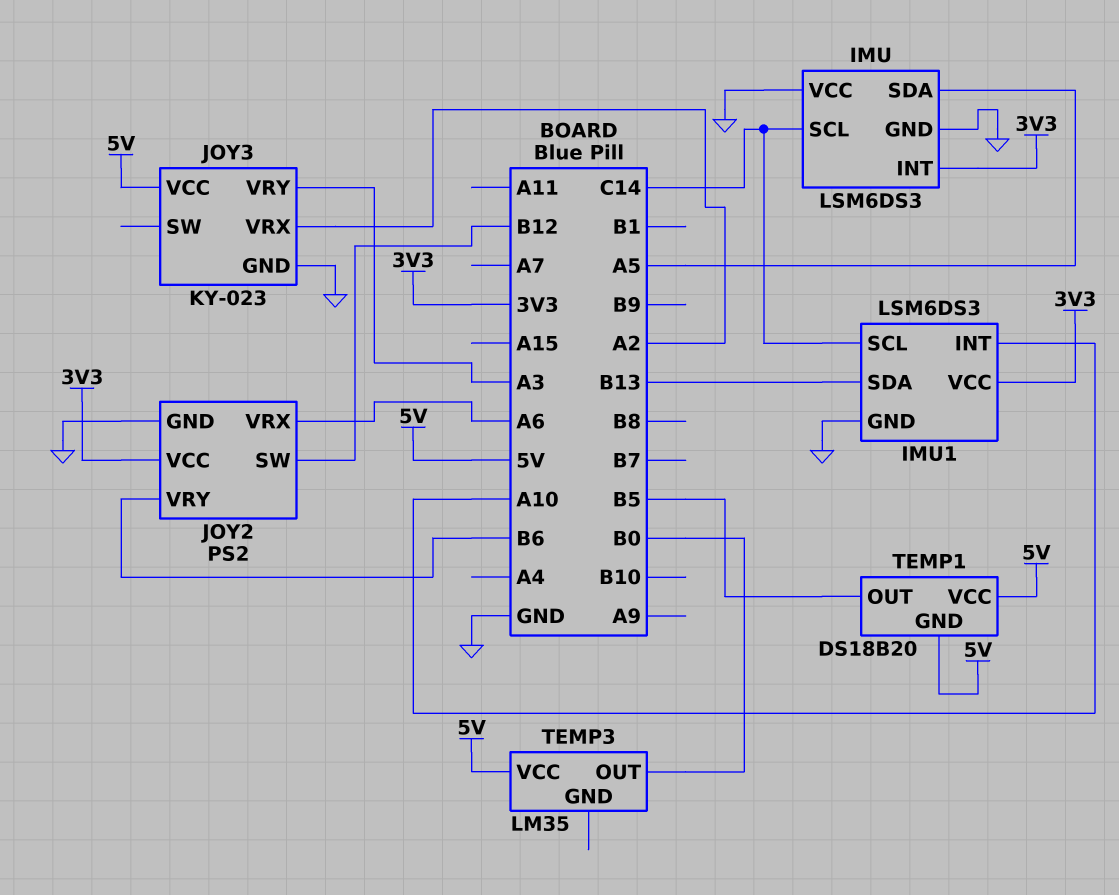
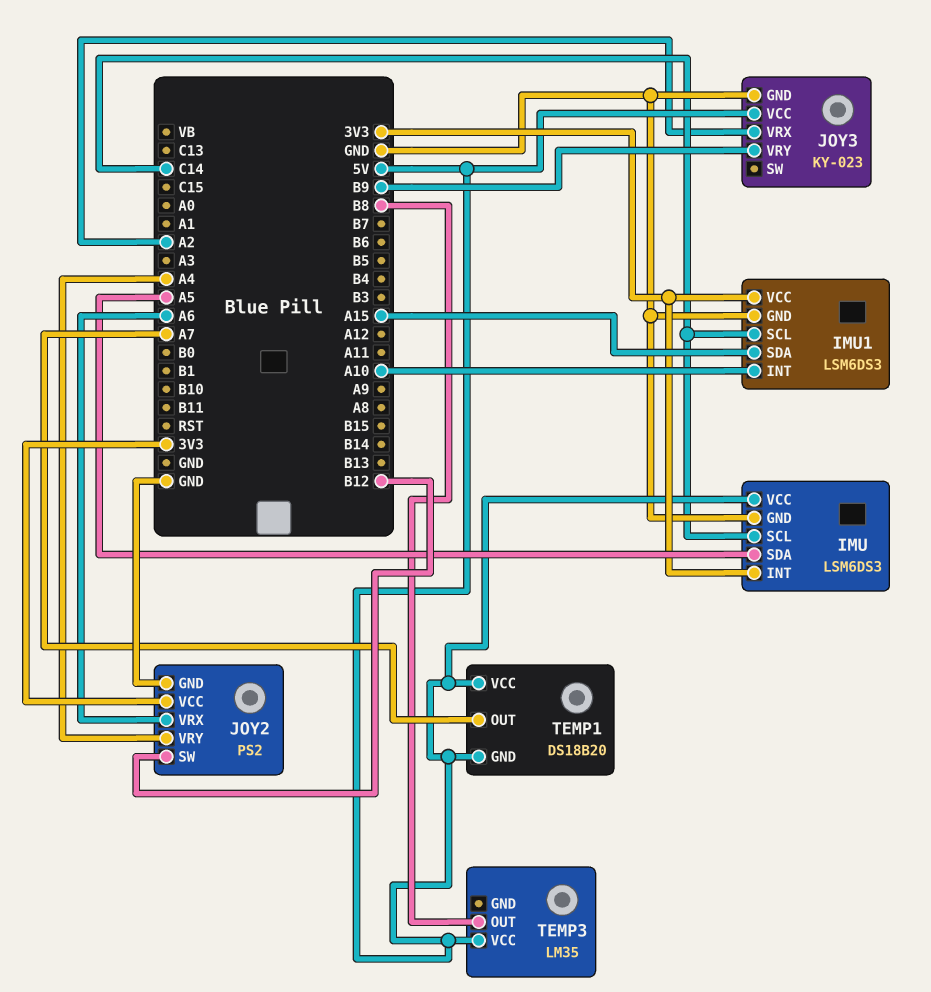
IMU pin VCC: GND -> 5V
IMU1 pin SDA: B13 -> A15
JOY2 pin VRY: B6 -> A4
JOY3 pin VRY: A3 -> B9
TEMP1 pin OUT: B5 -> A7
TEMP3 pin OUT: B0 -> B8

